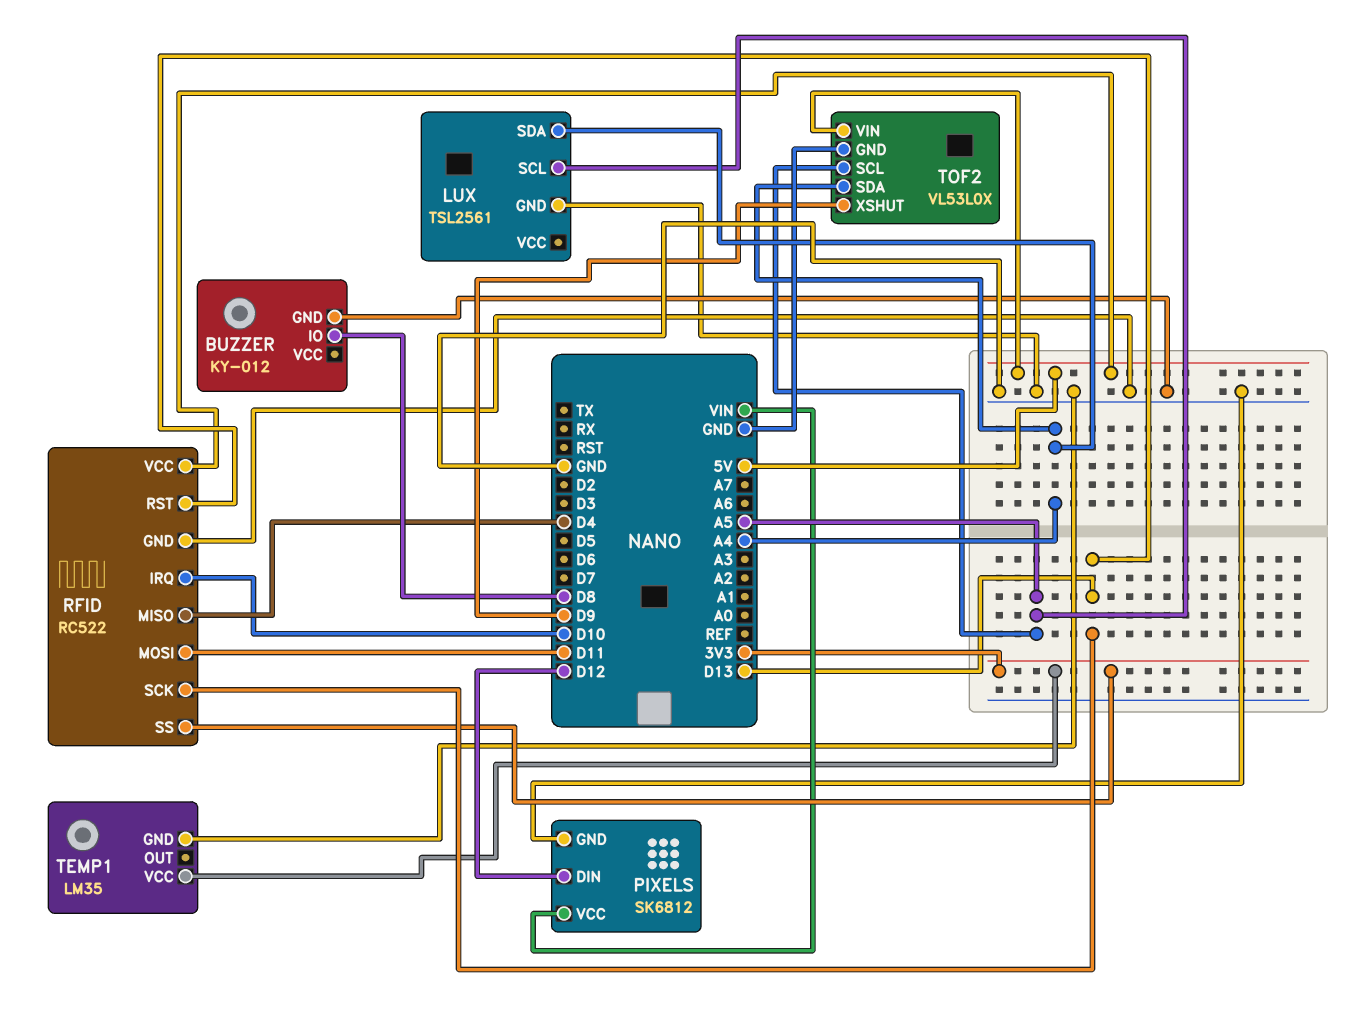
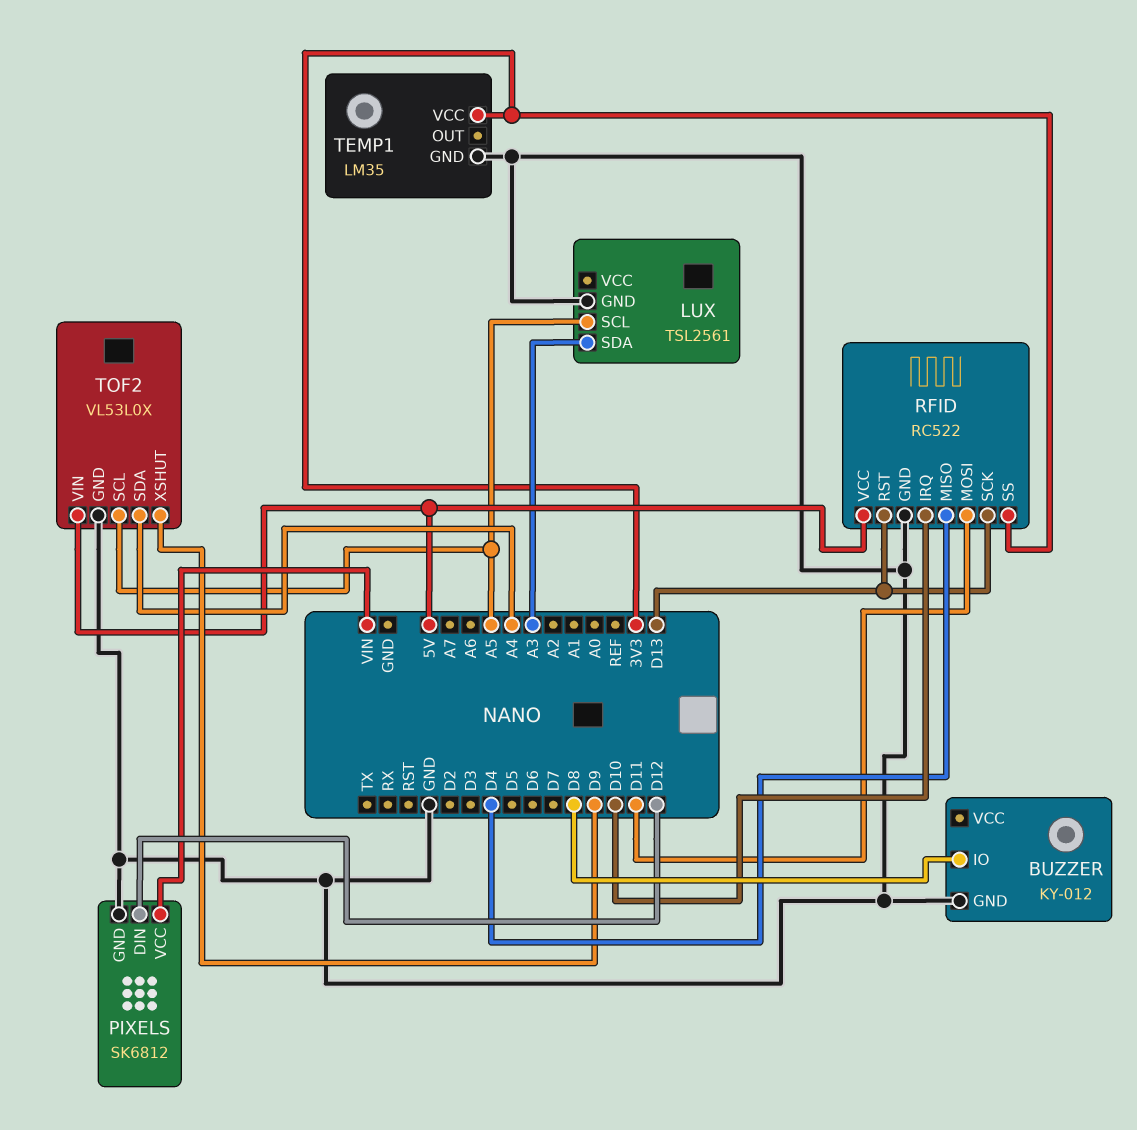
LUX pin SDA: A4 -> A3

